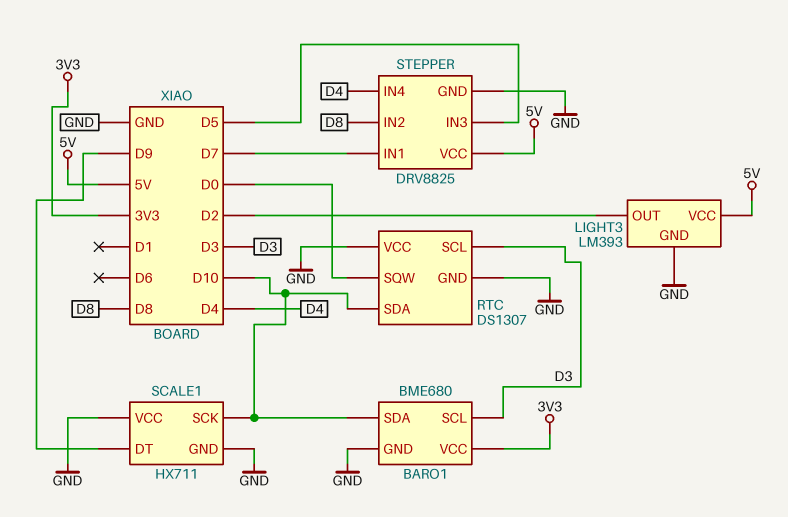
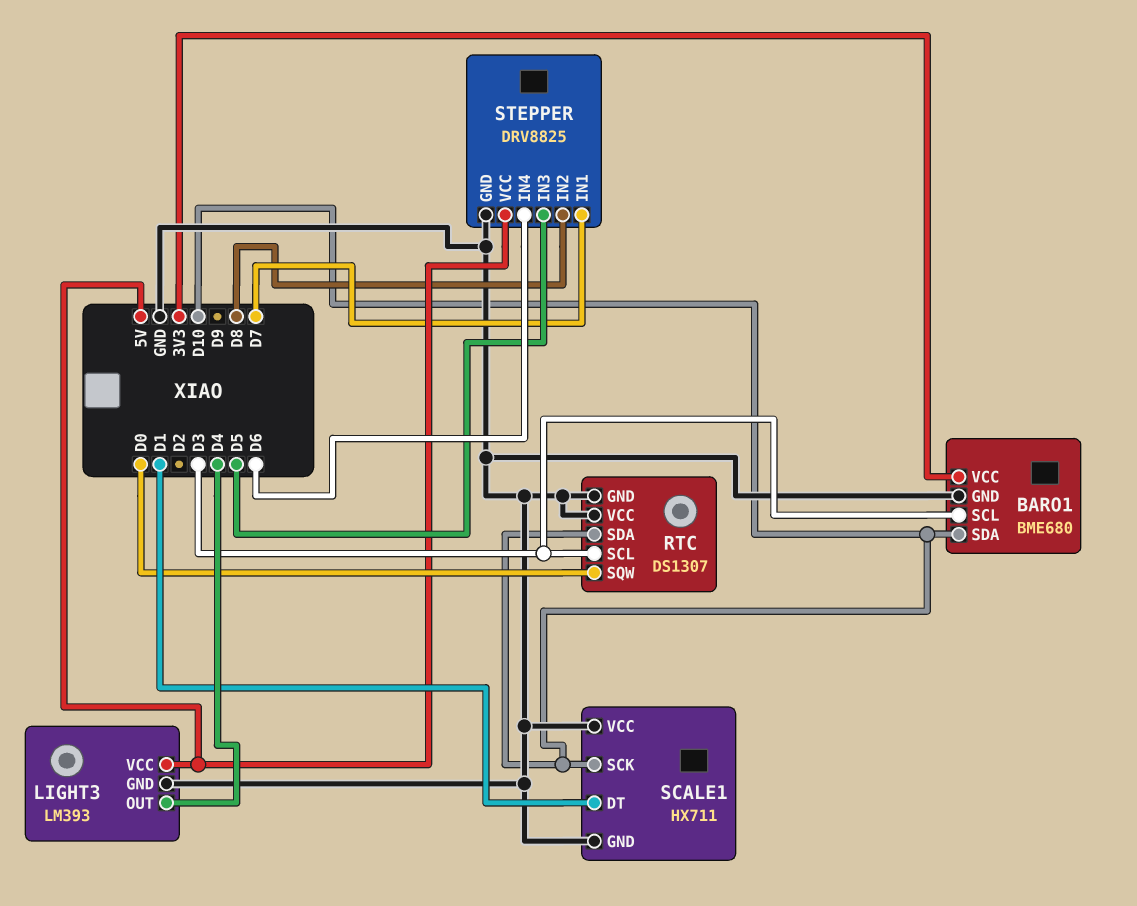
LIGHT3 pin OUT: D2 -> D4
SCALE1 pin DT: D9 -> D1
STEPPER pin IN4: D4 -> D6

